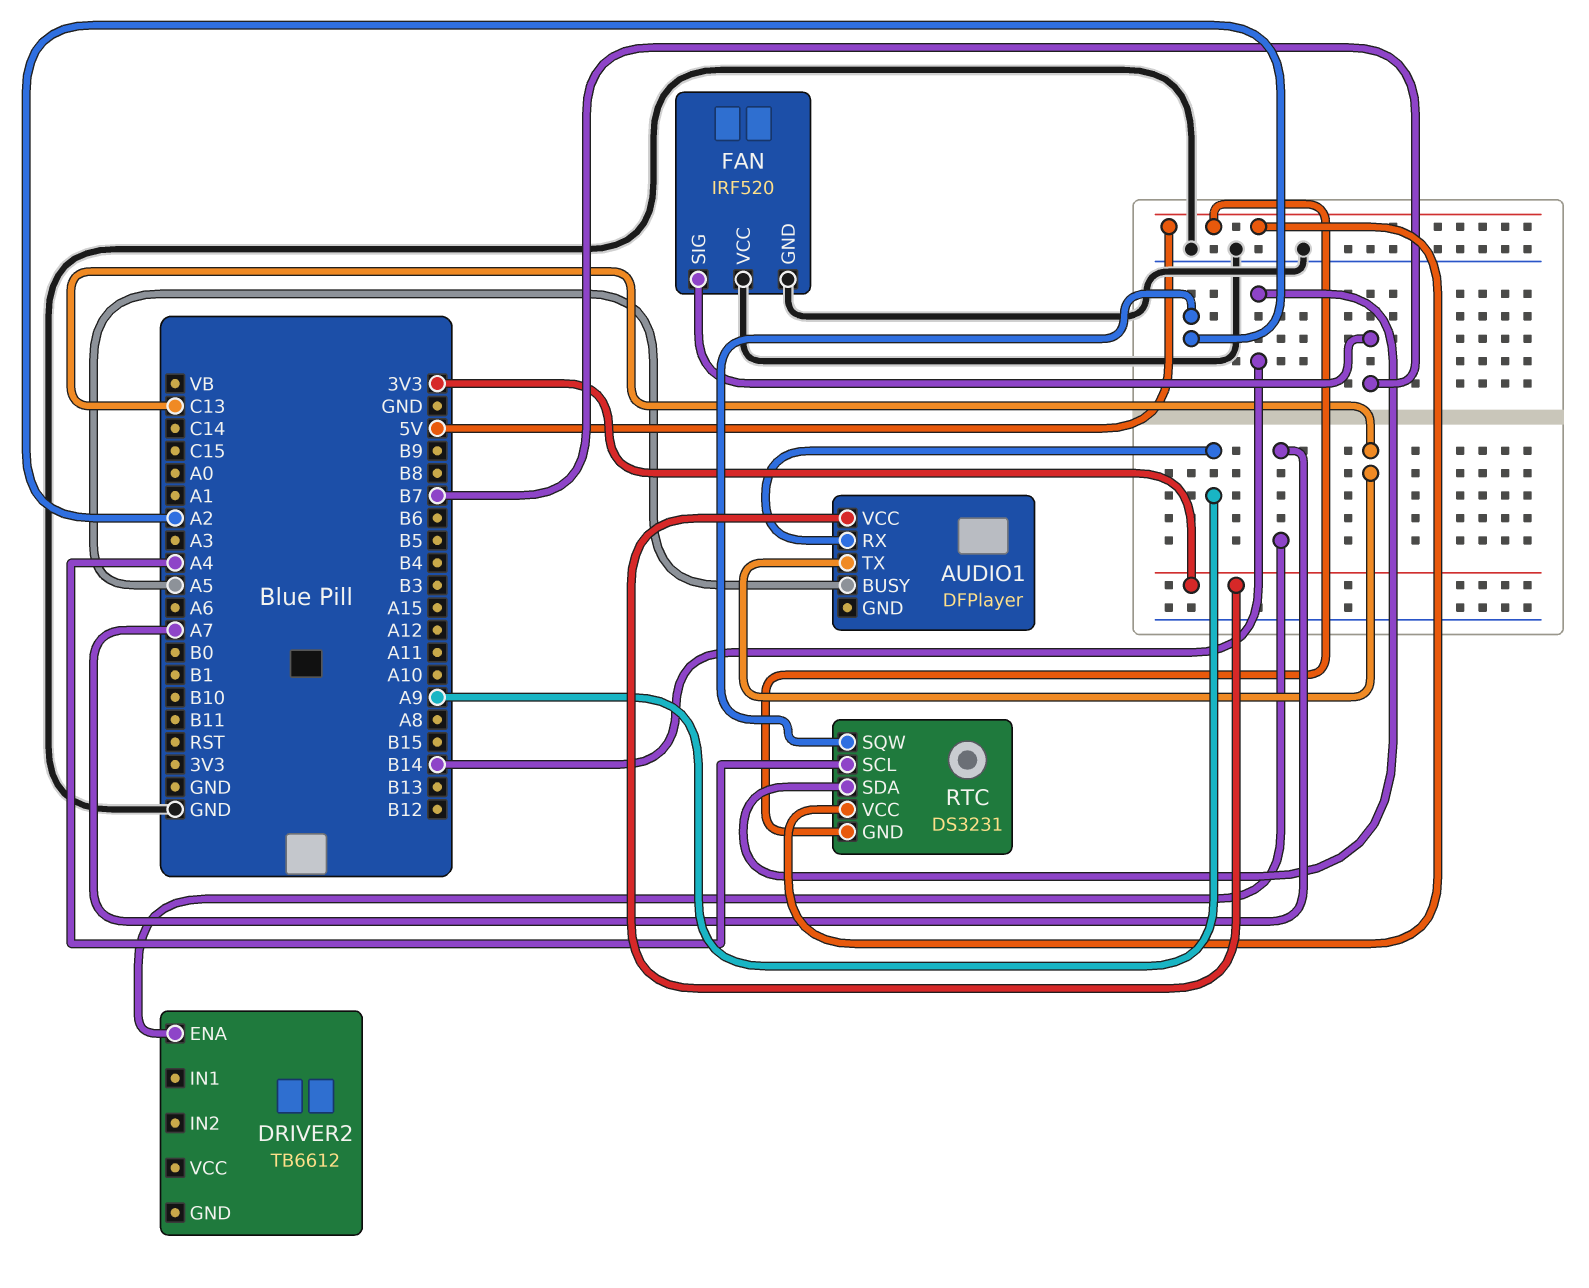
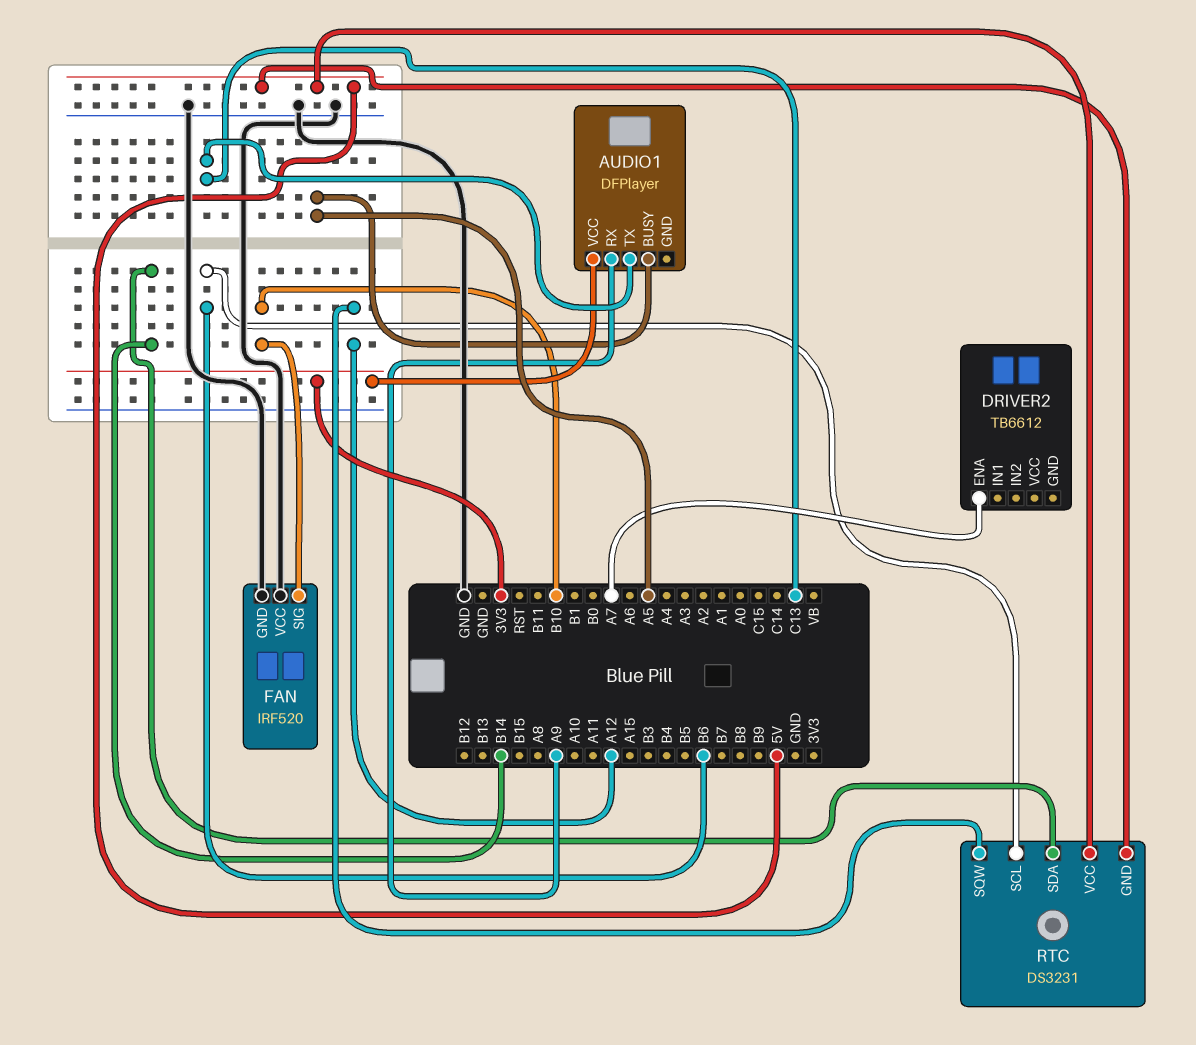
FAN pin SIG: B7 -> B10
RTC pin SCL: A4 -> B6
RTC pin SQW: A2 -> A12

